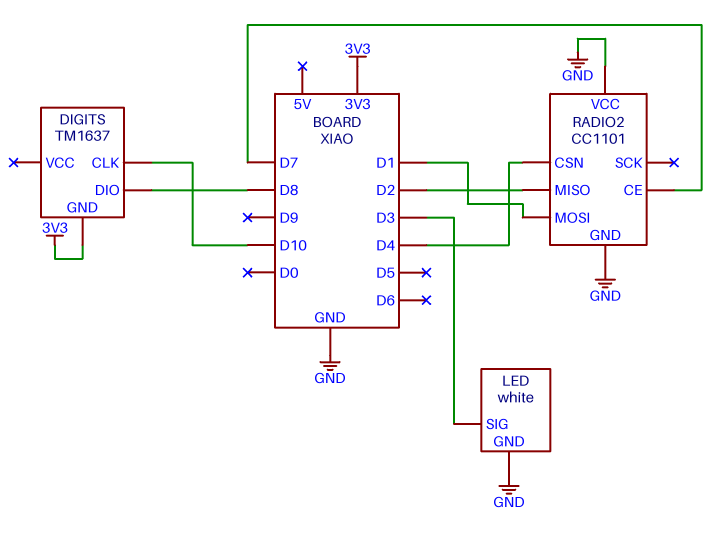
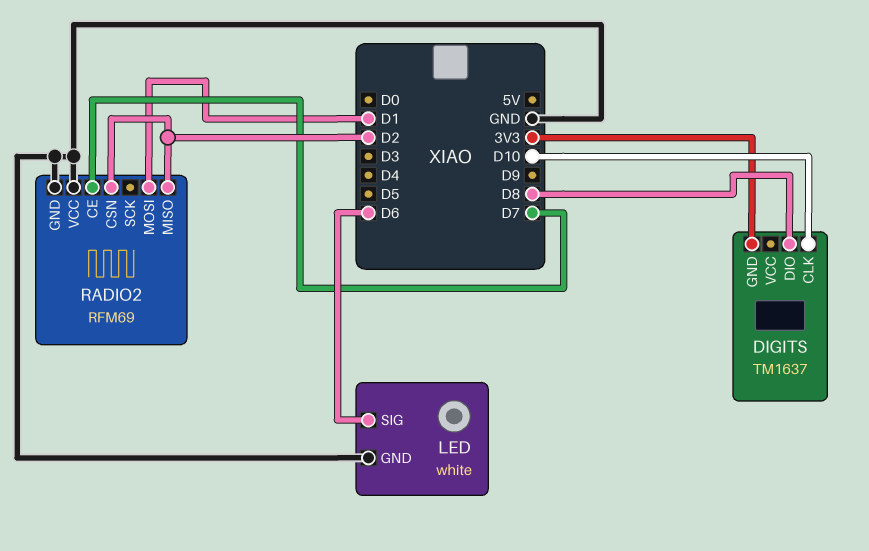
LED pin SIG: D3 -> D6
RADIO2: CC1101 -> RFM69
RADIO2 pin CSN: D4 -> D2

